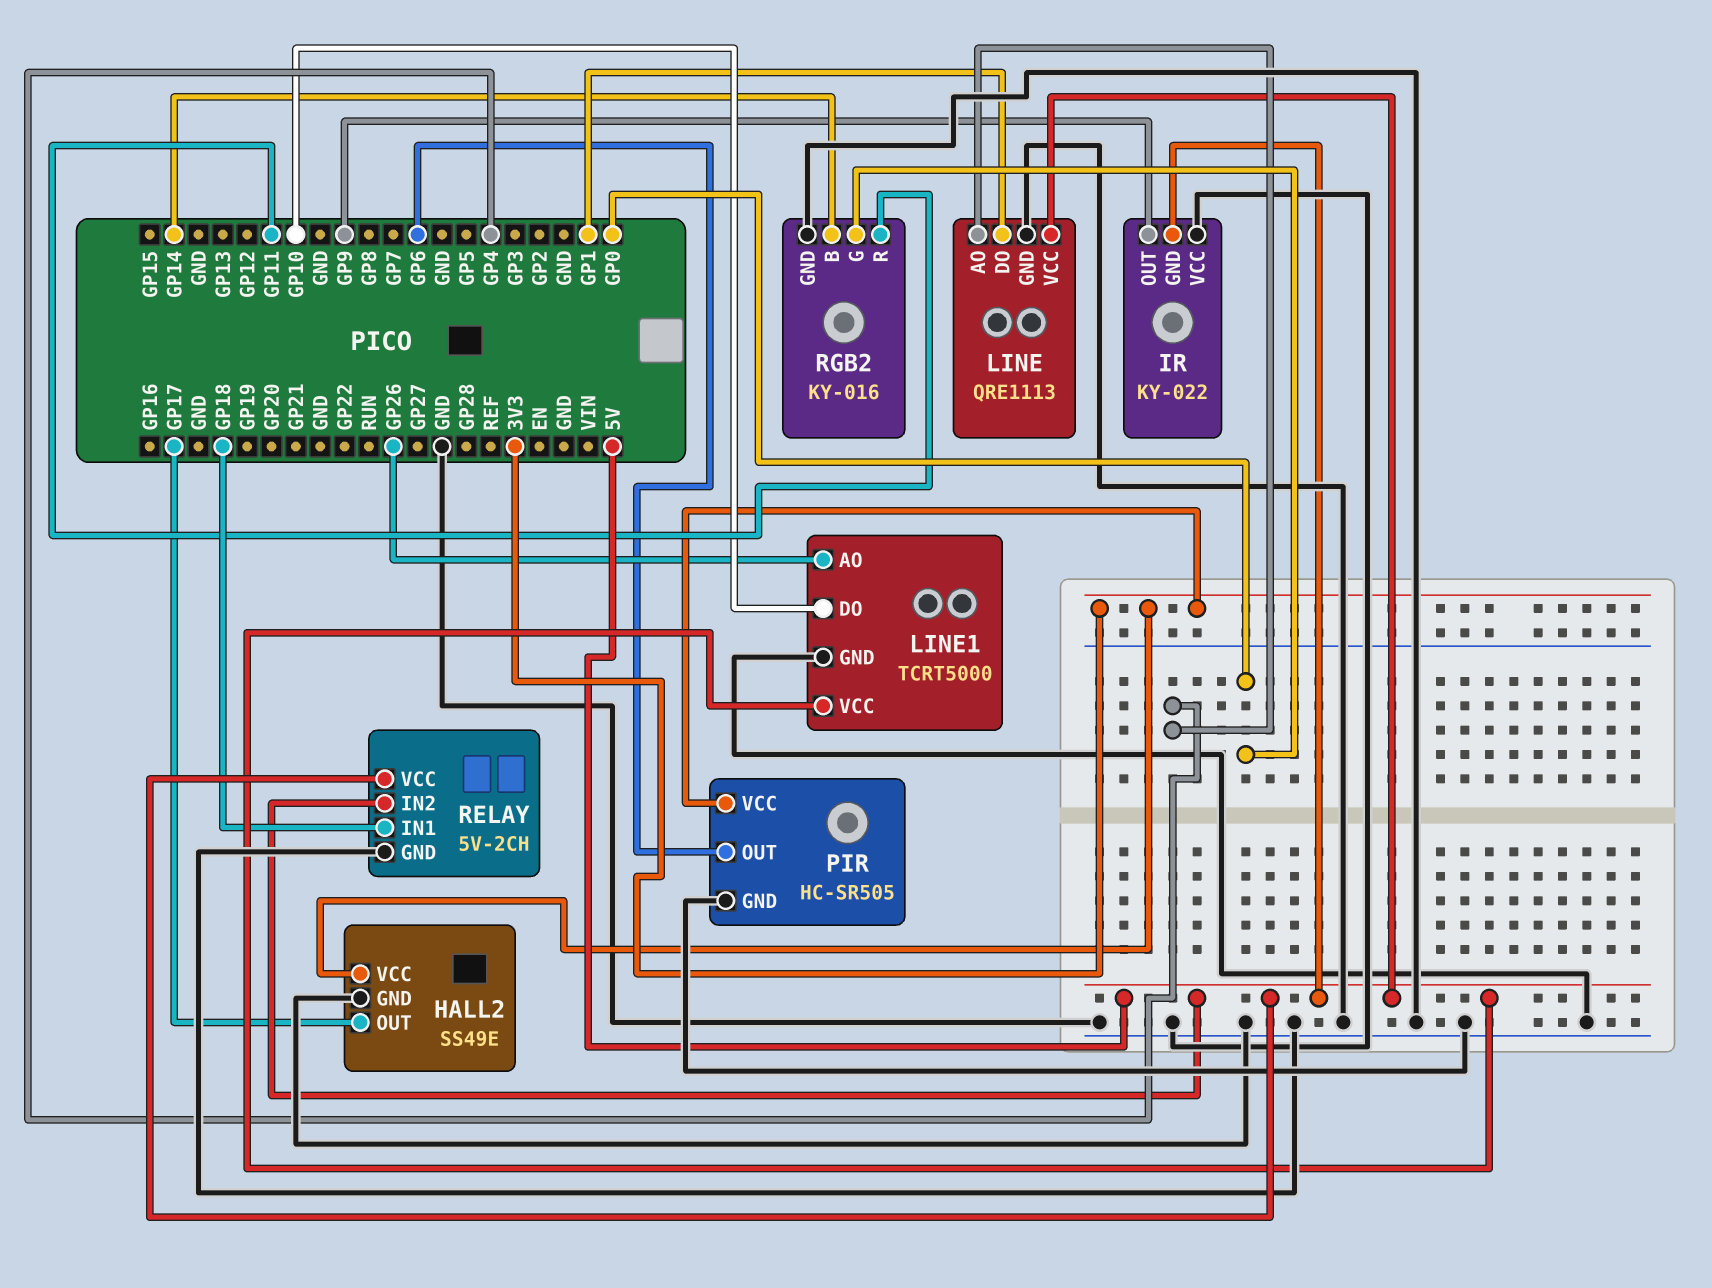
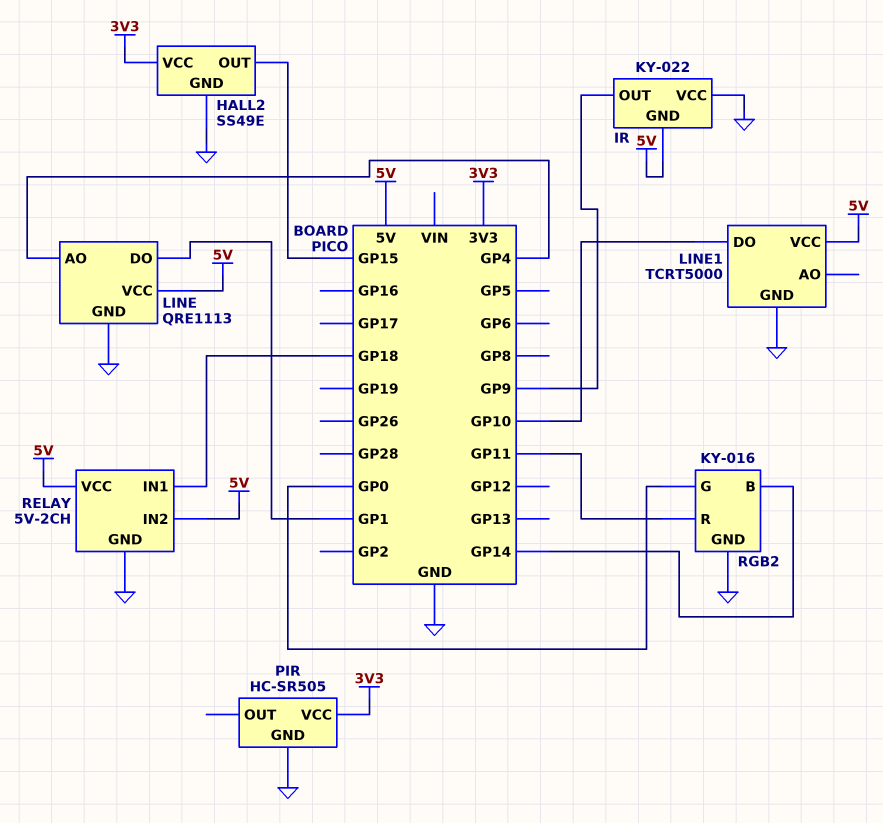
HALL2 pin OUT: GP17 -> GP15
LINE1 pin AO: GP26 -> none
PIR pin OUT: GP6 -> none

